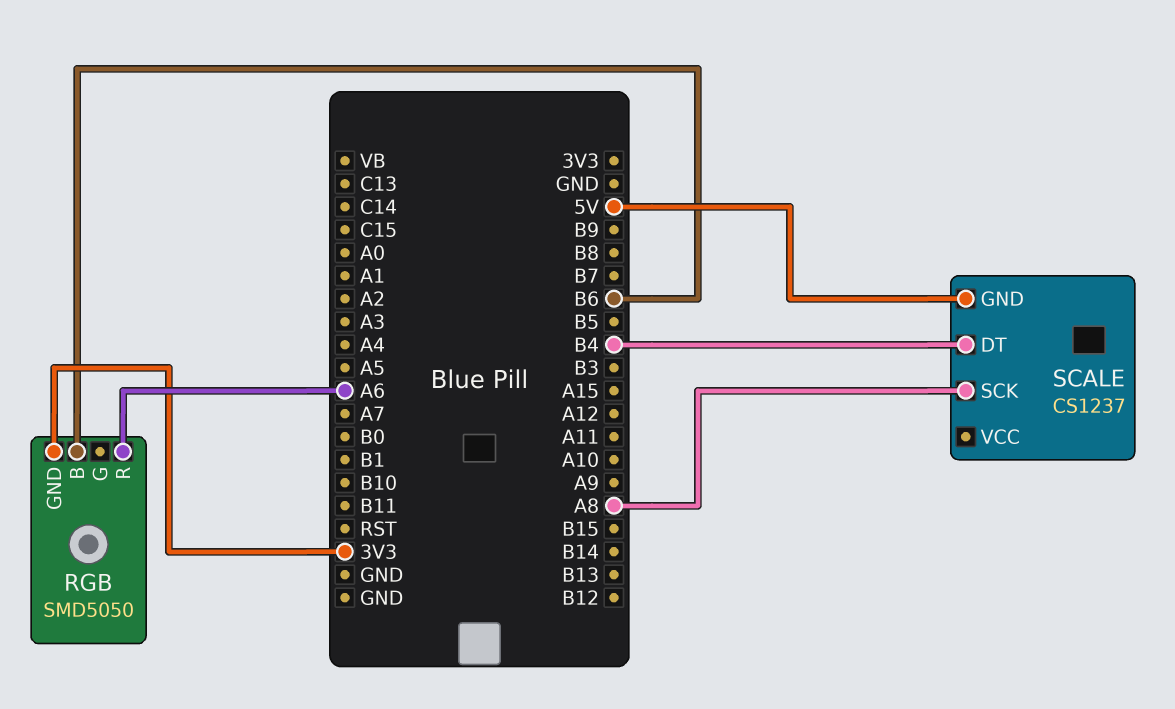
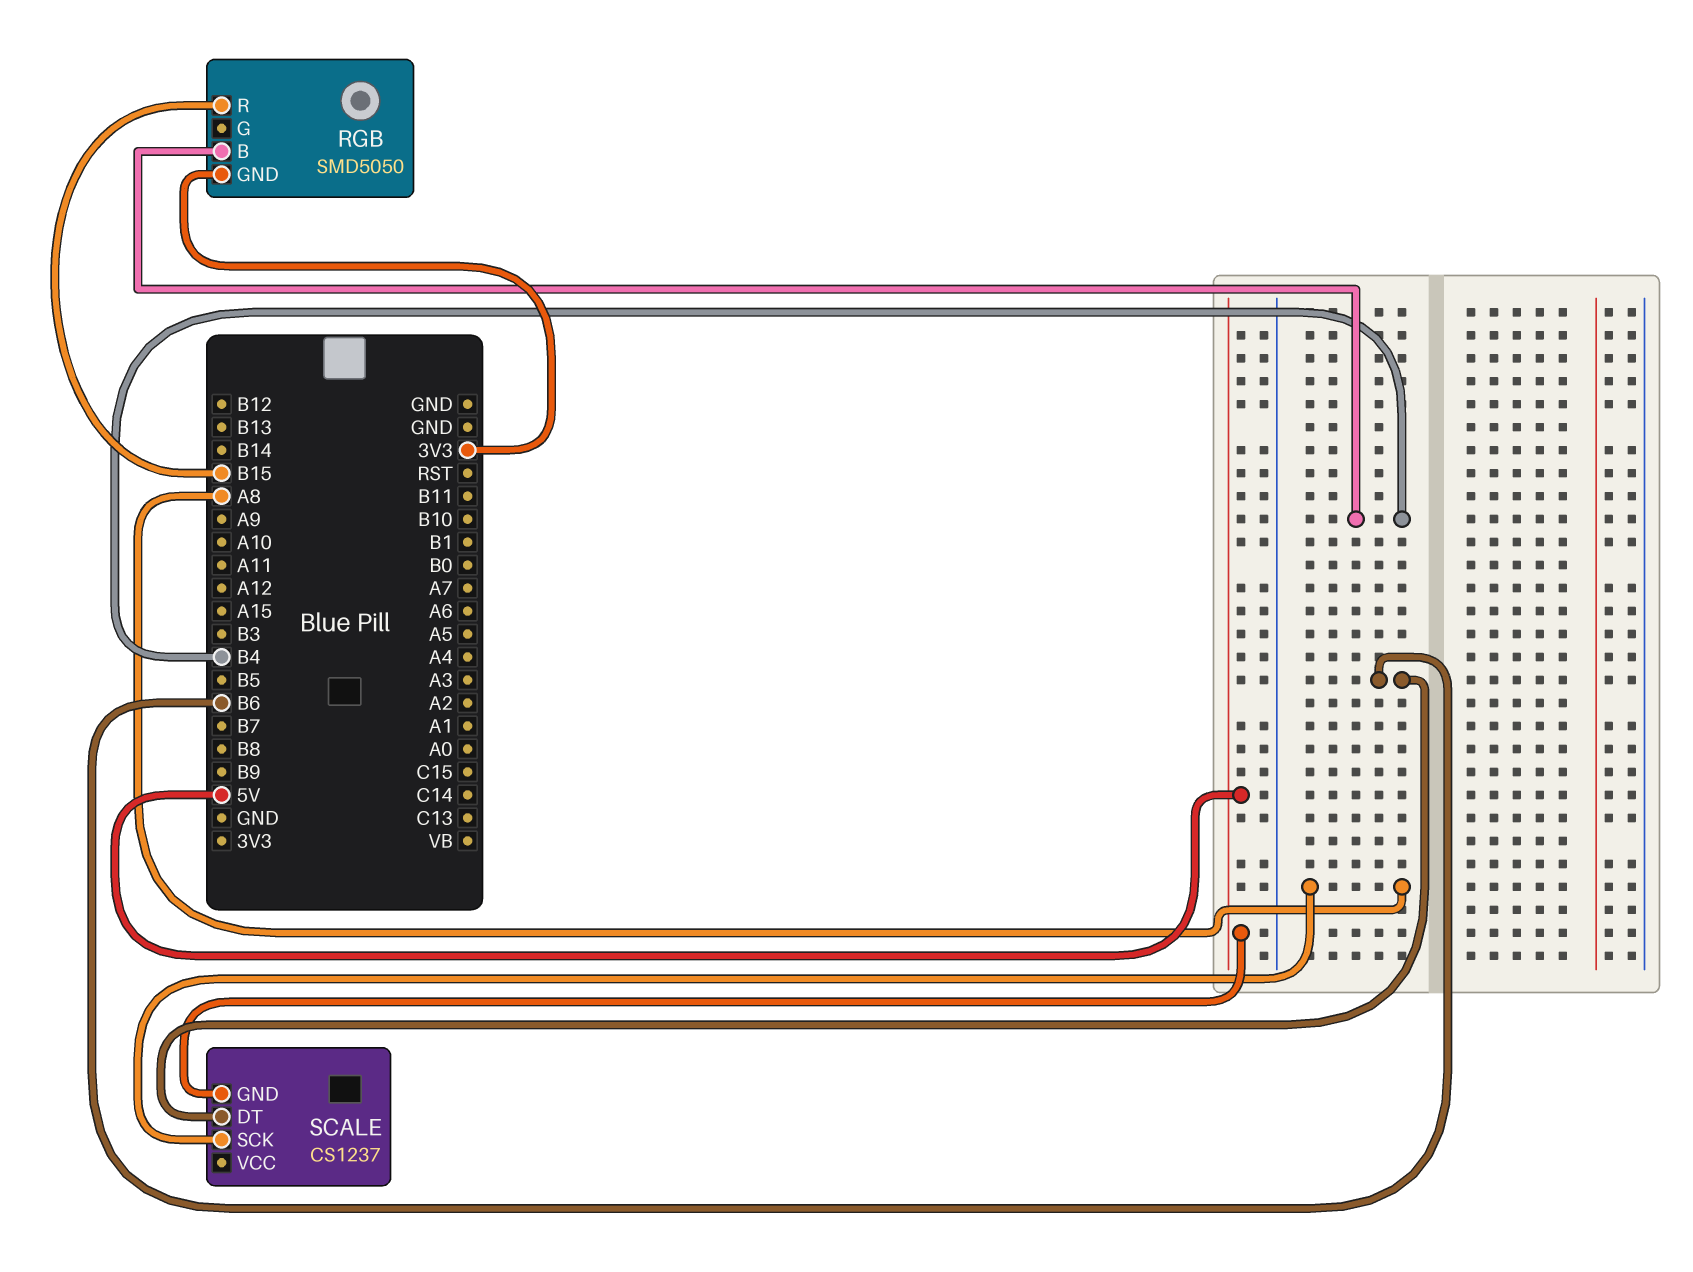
RGB pin B: B6 -> B4
RGB pin R: A6 -> B15
SCALE pin DT: B4 -> B6

